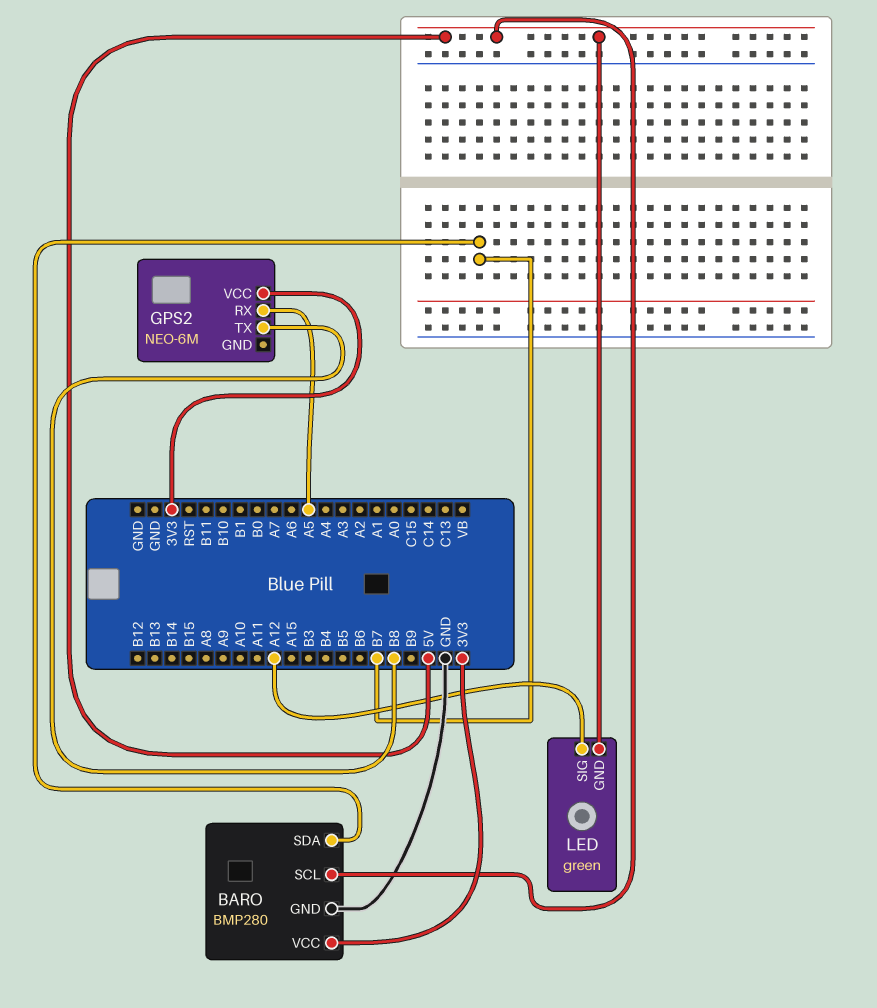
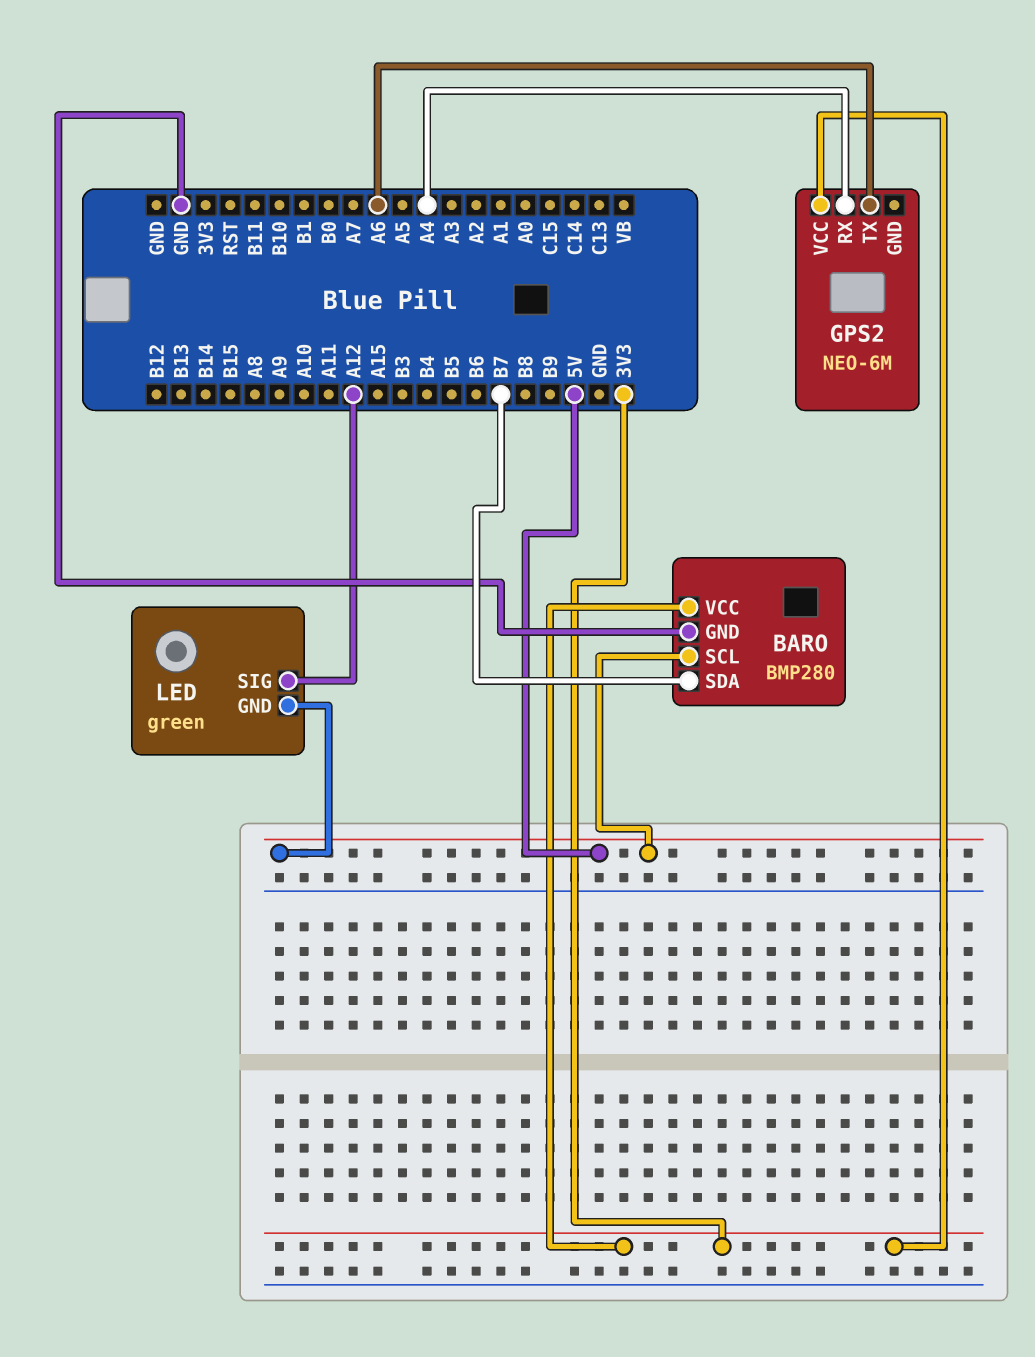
GPS2 pin RX: A5 -> A4
GPS2 pin TX: B8 -> A6

